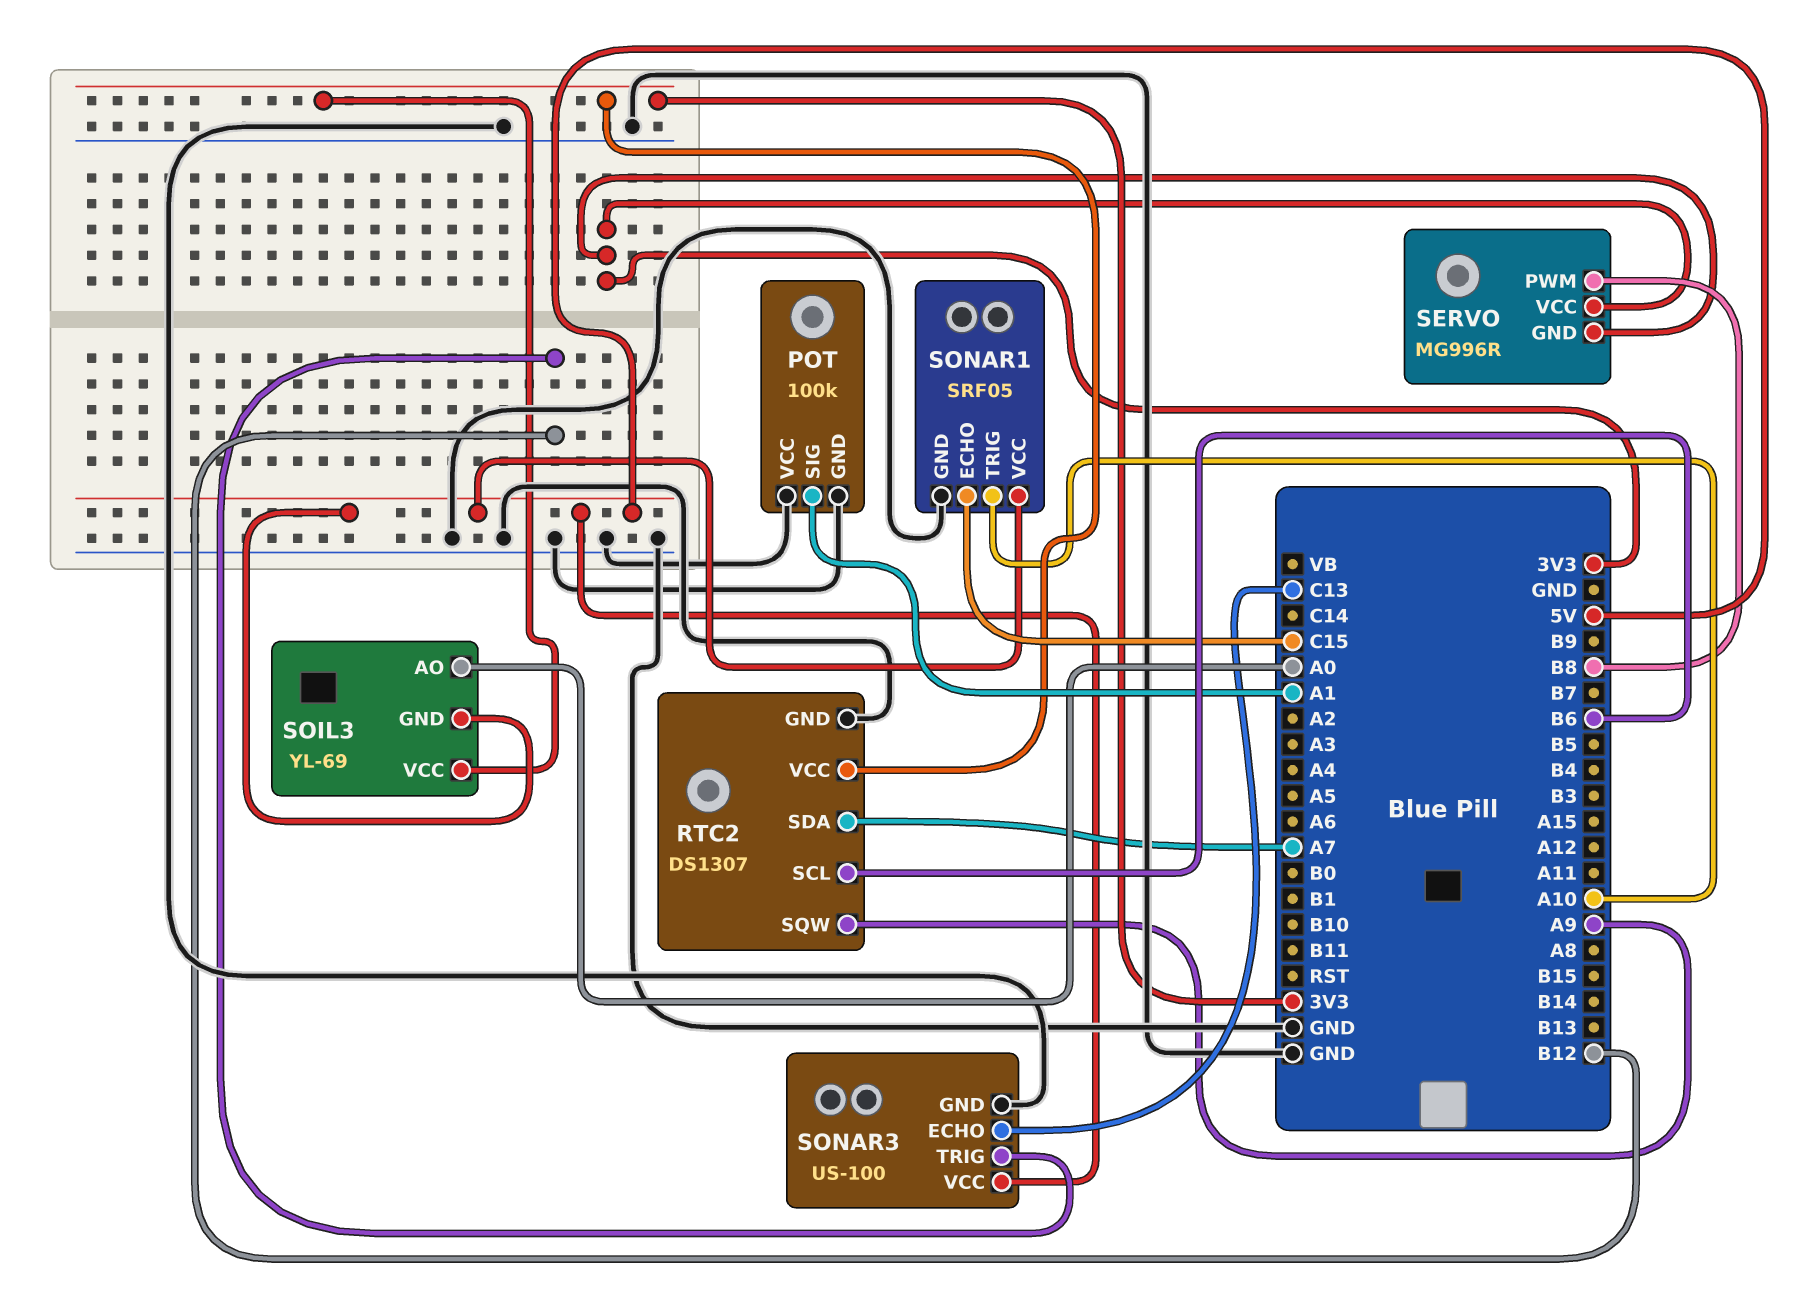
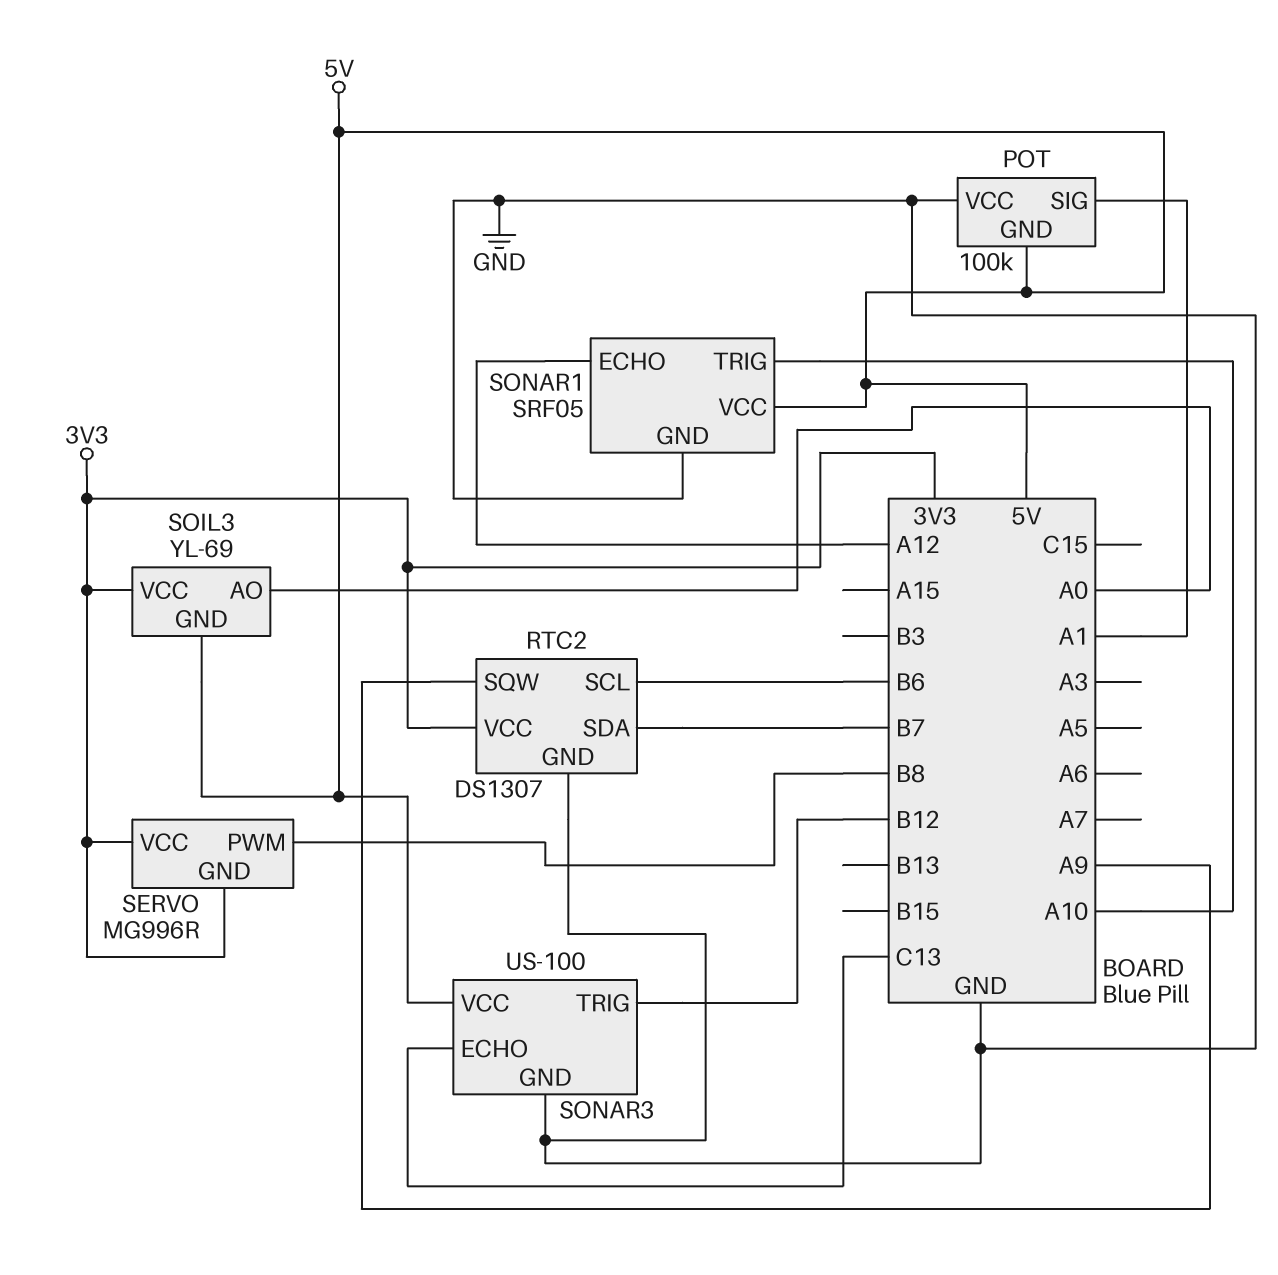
POT pin GND: GND -> 5V
RTC2 pin SDA: A7 -> B7
SONAR1 pin ECHO: C15 -> A12

